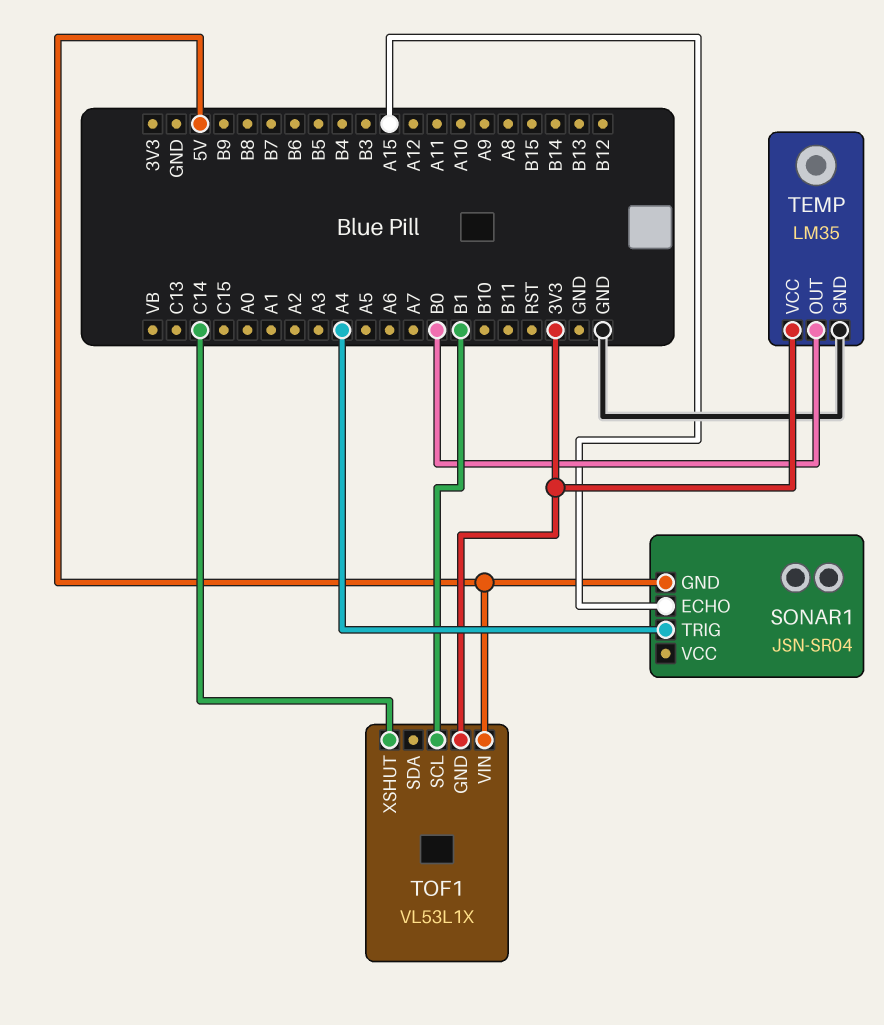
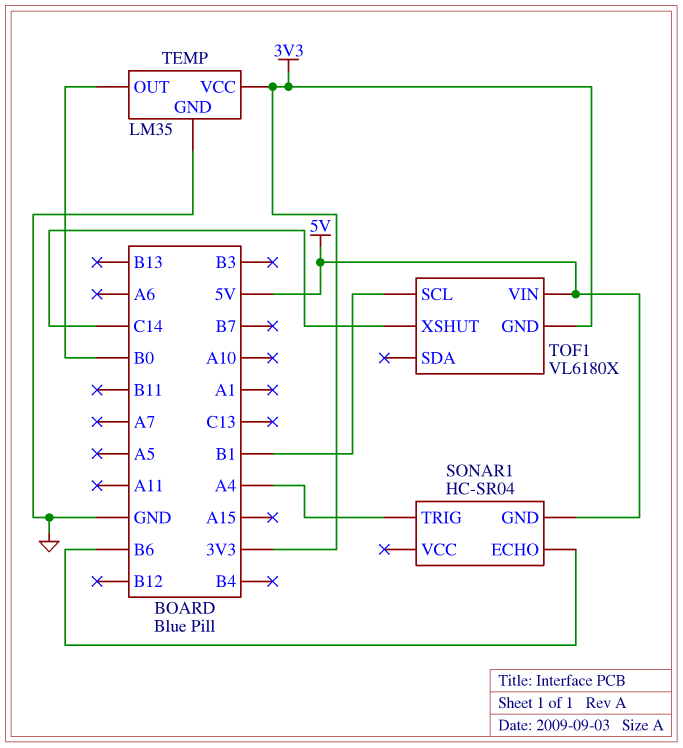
SONAR1: JSN-SR04 -> HC-SR04
SONAR1 pin ECHO: A15 -> B6
TOF1: VL53L1X -> VL6180X

